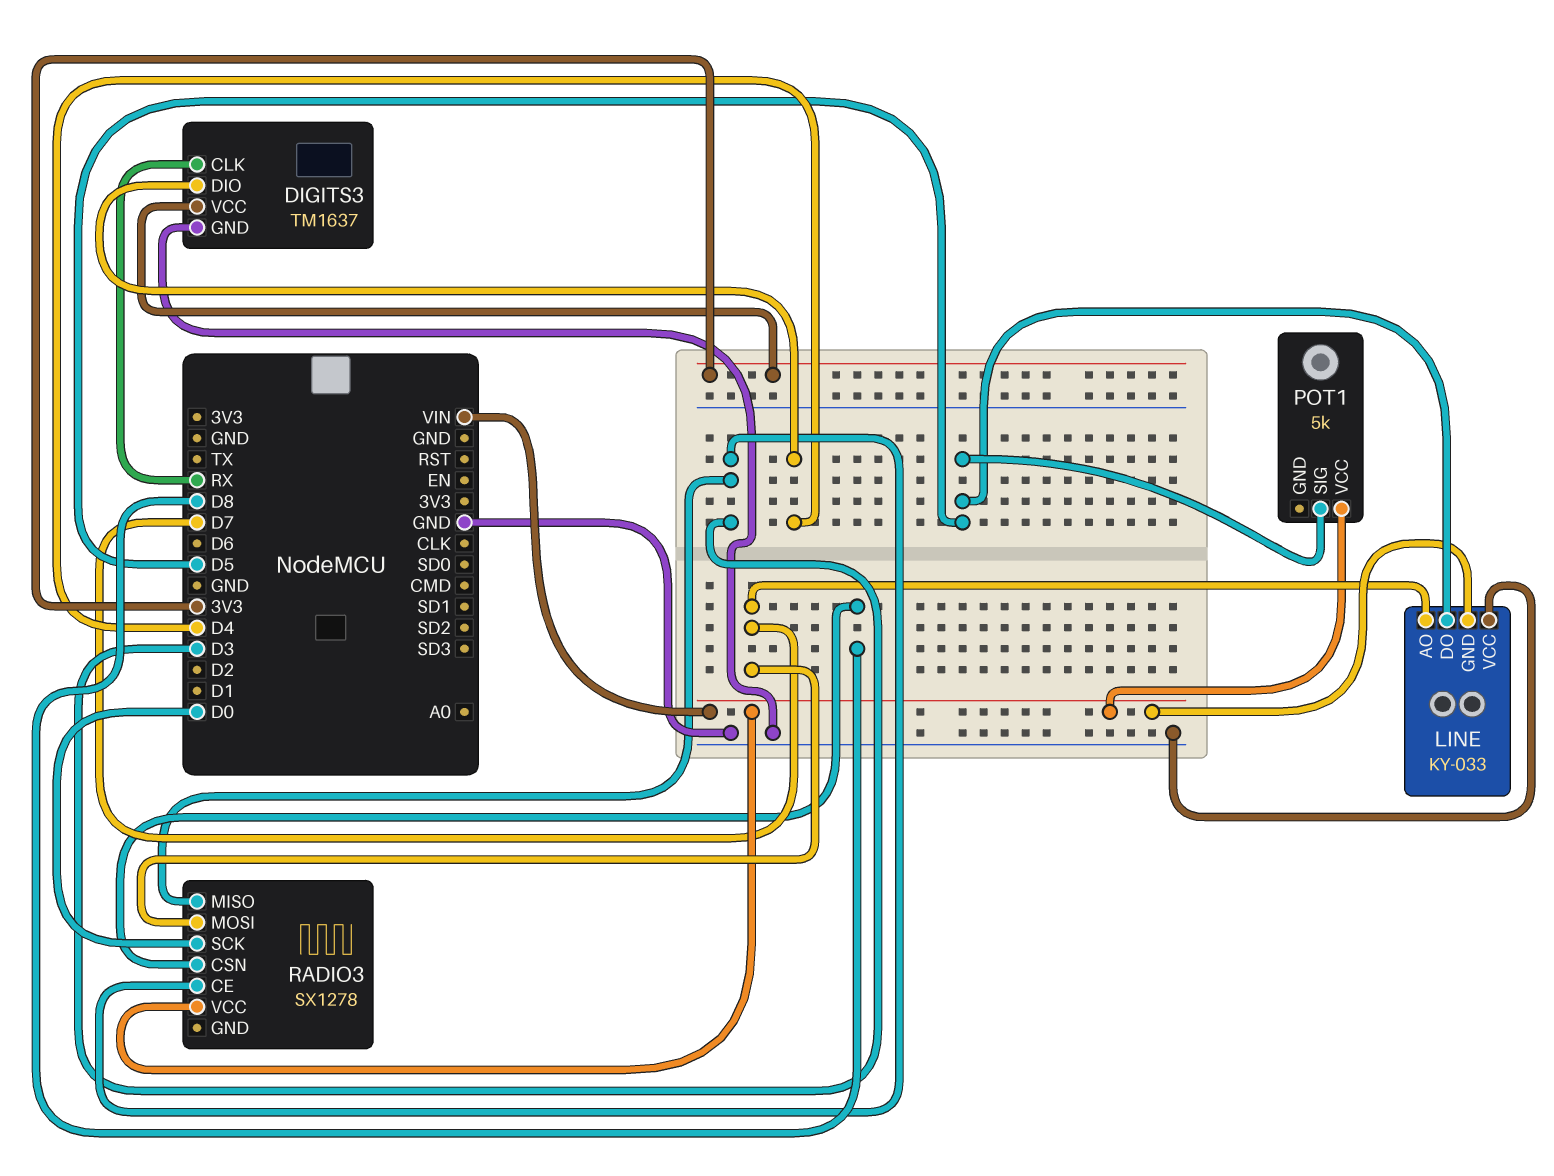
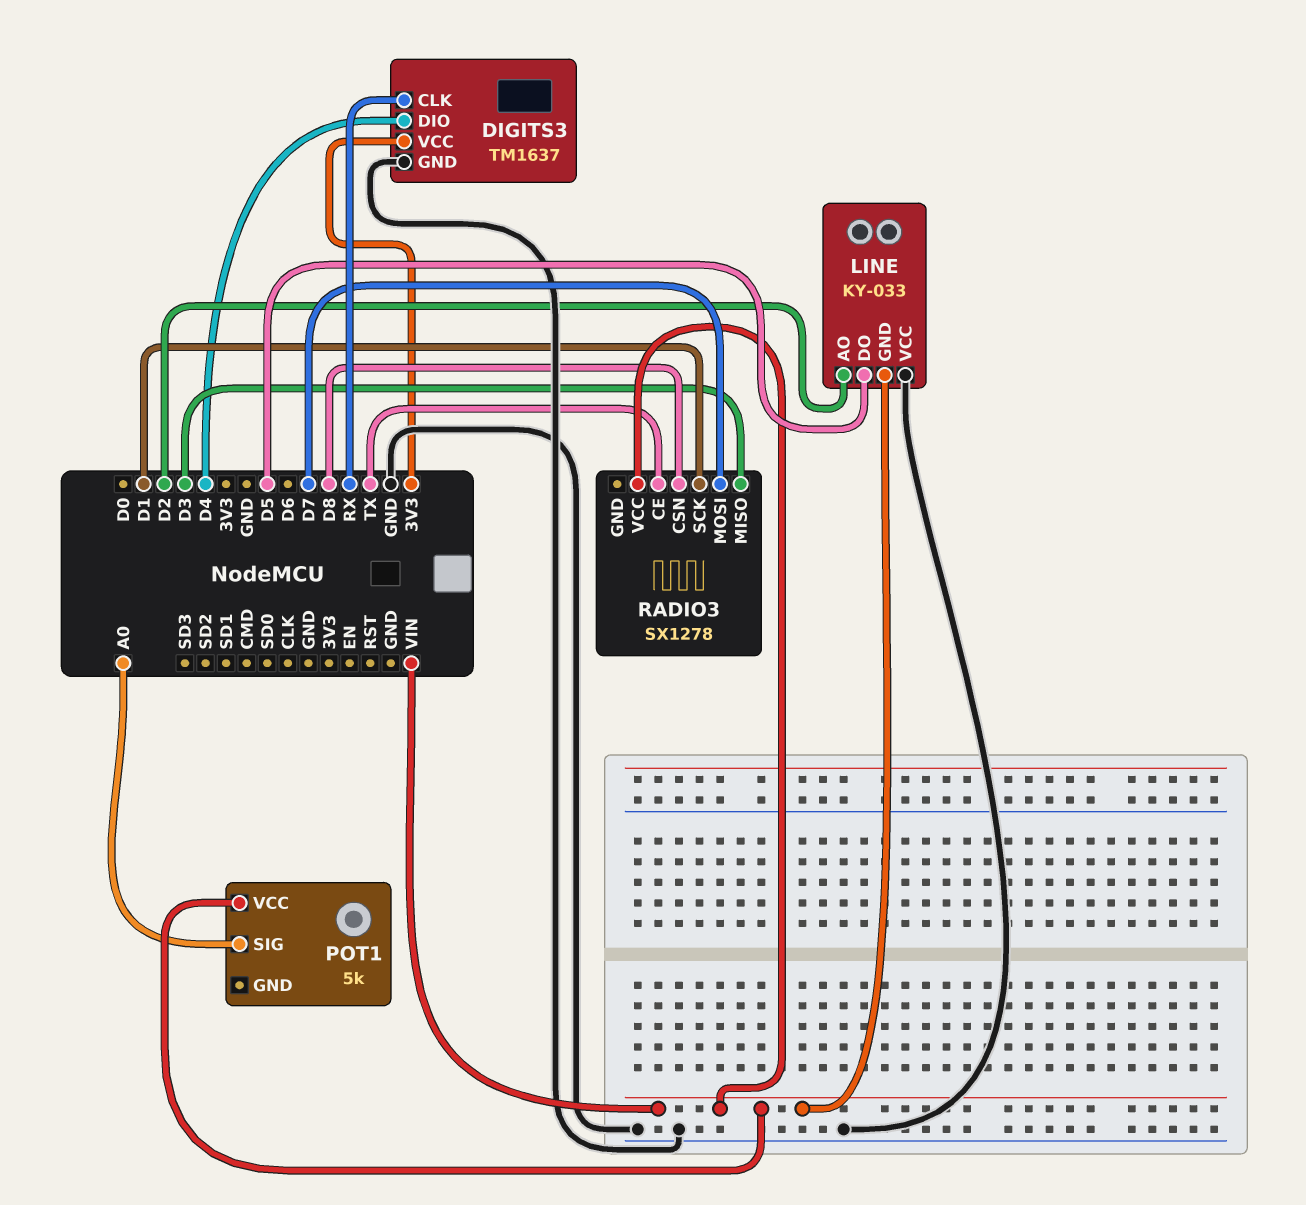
LINE pin AO: D7 -> D2
POT1 pin SIG: D5 -> A0
RADIO3 pin CE: D3 -> TX
RADIO3 pin SCK: D0 -> D1

